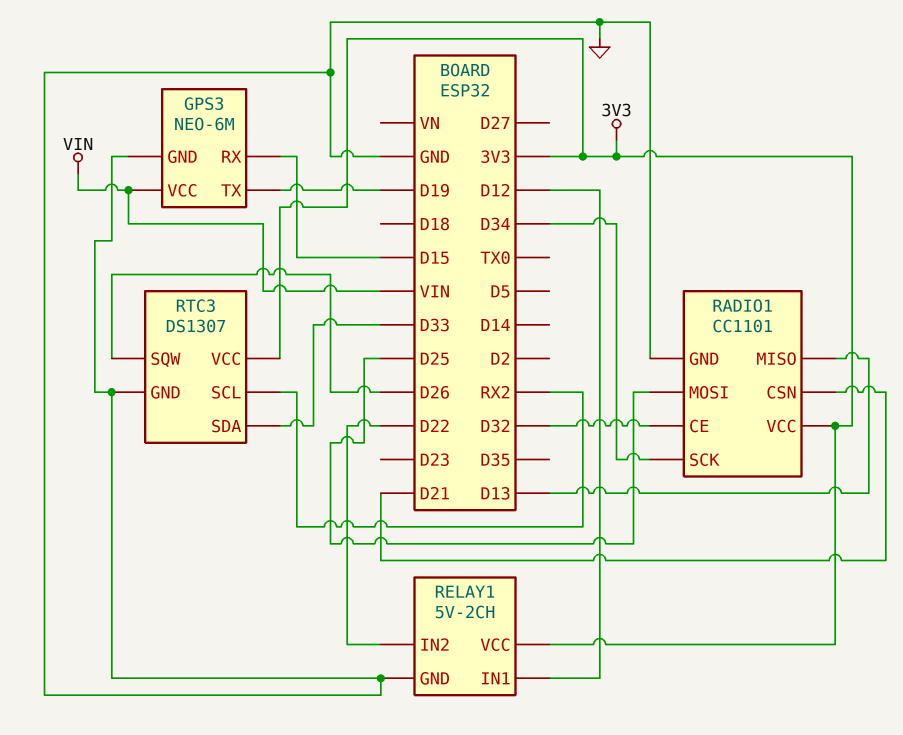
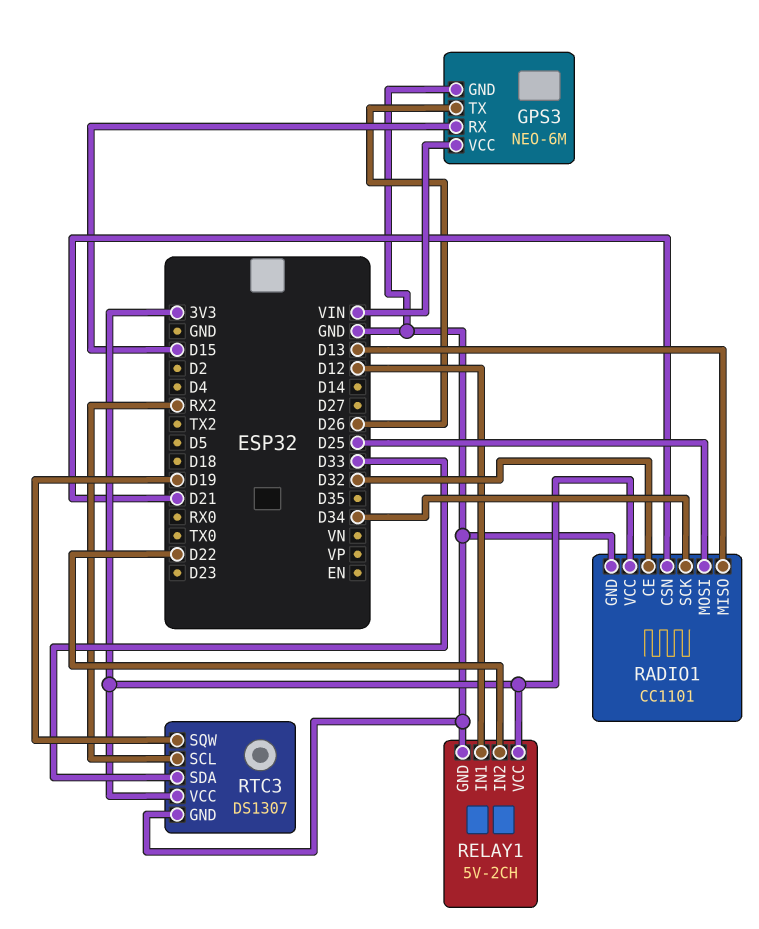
GPS3 pin TX: D19 -> D26
RTC3 pin SQW: D26 -> D19

